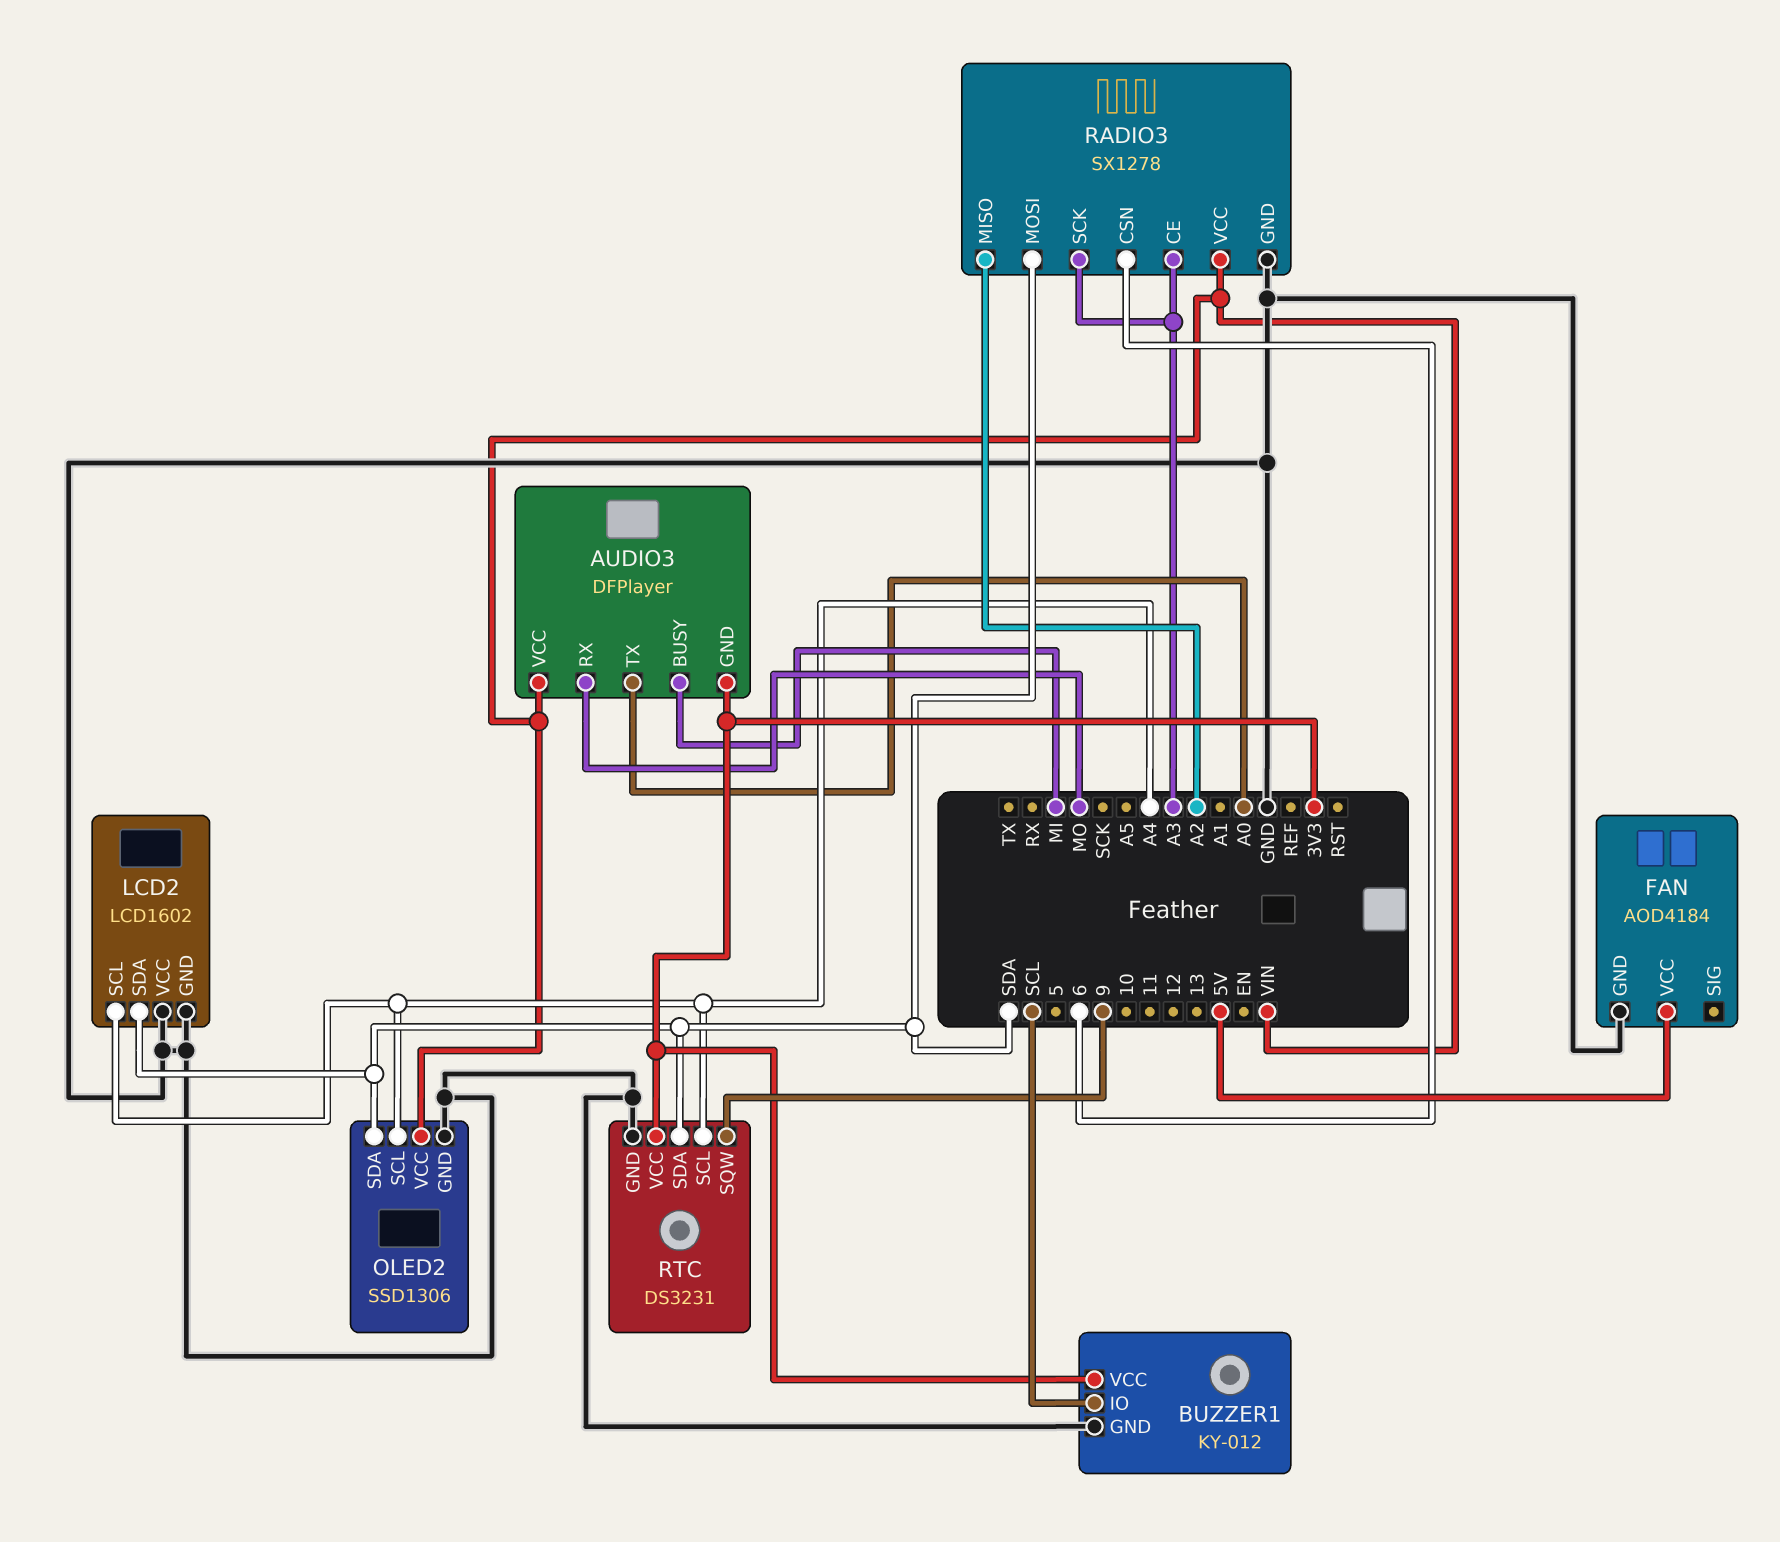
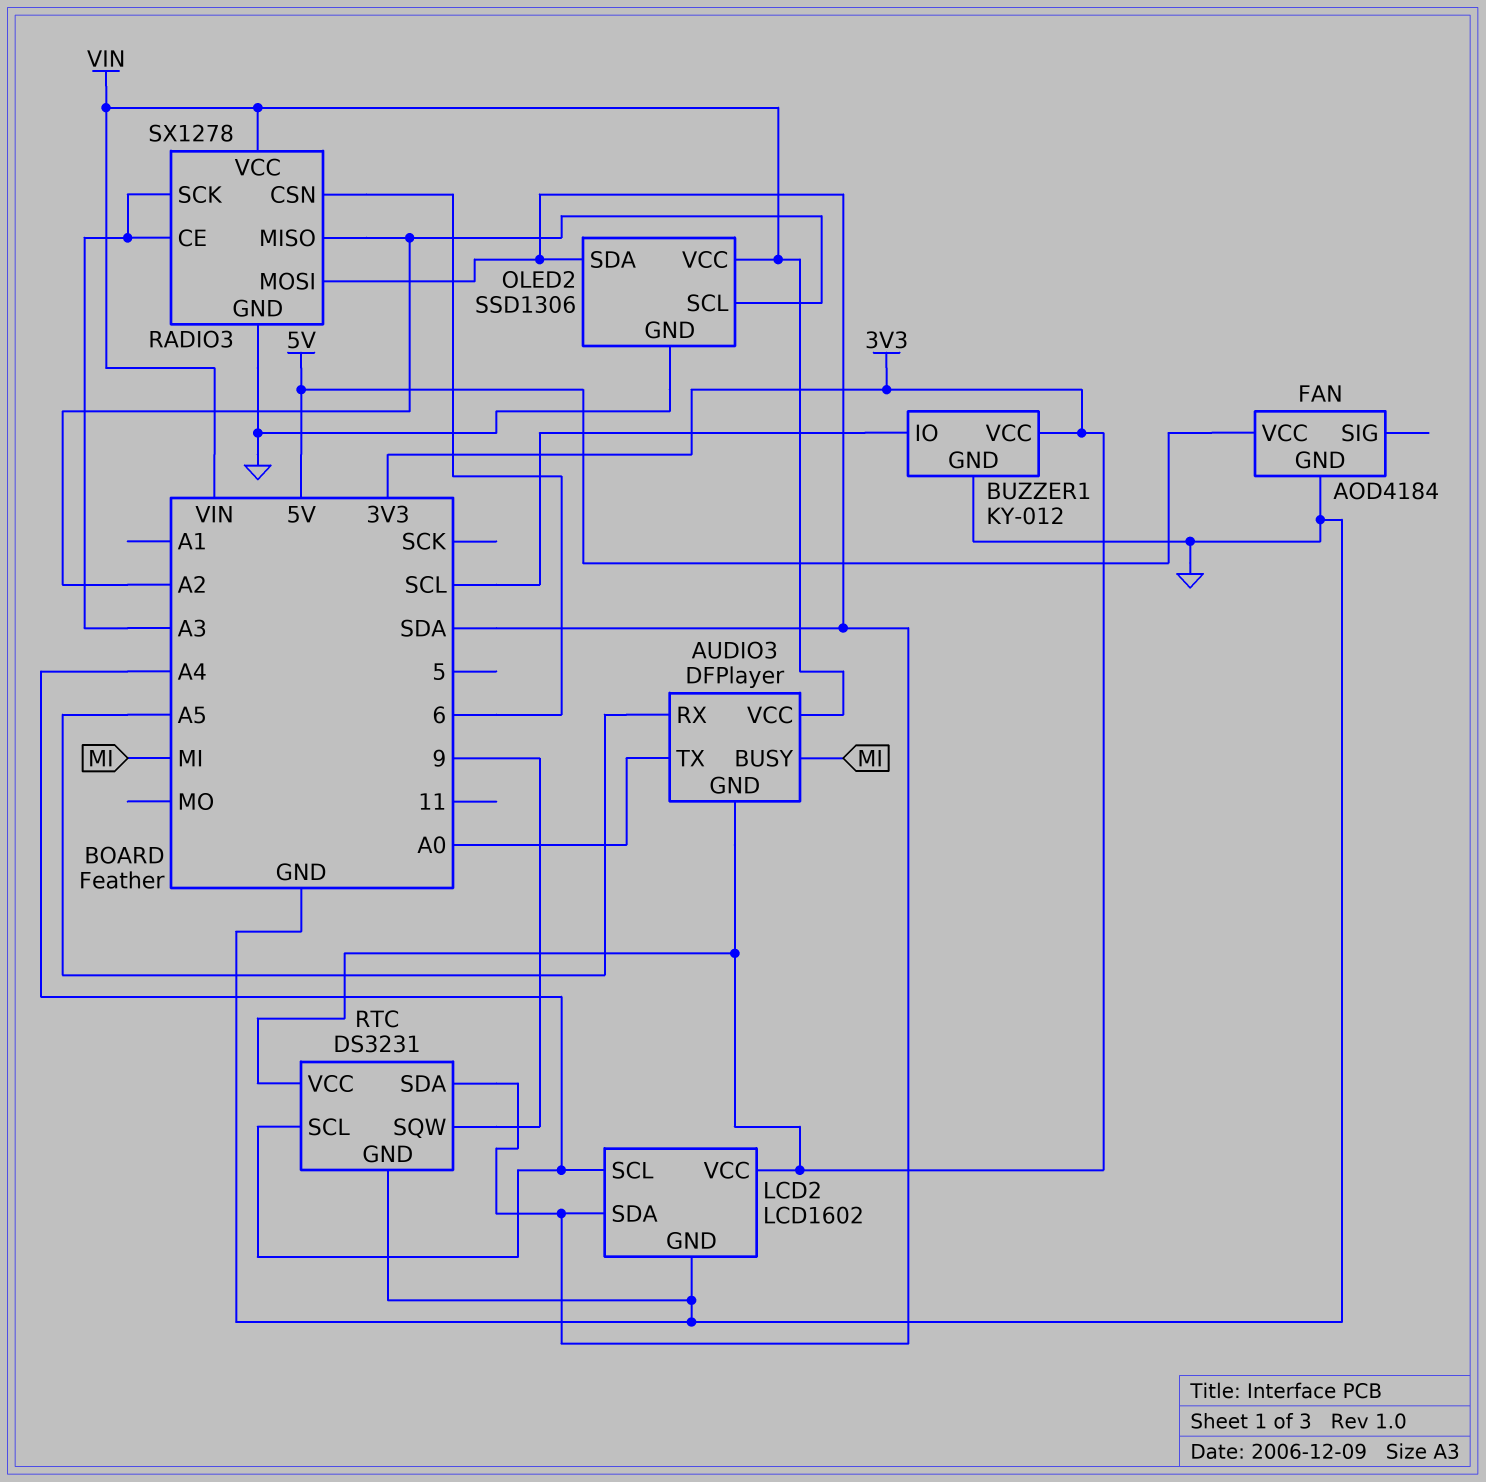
AUDIO3 pin RX: MO -> A5
LCD2 pin VCC: GND -> 3V3
OLED2 pin SCL: A4 -> A2

